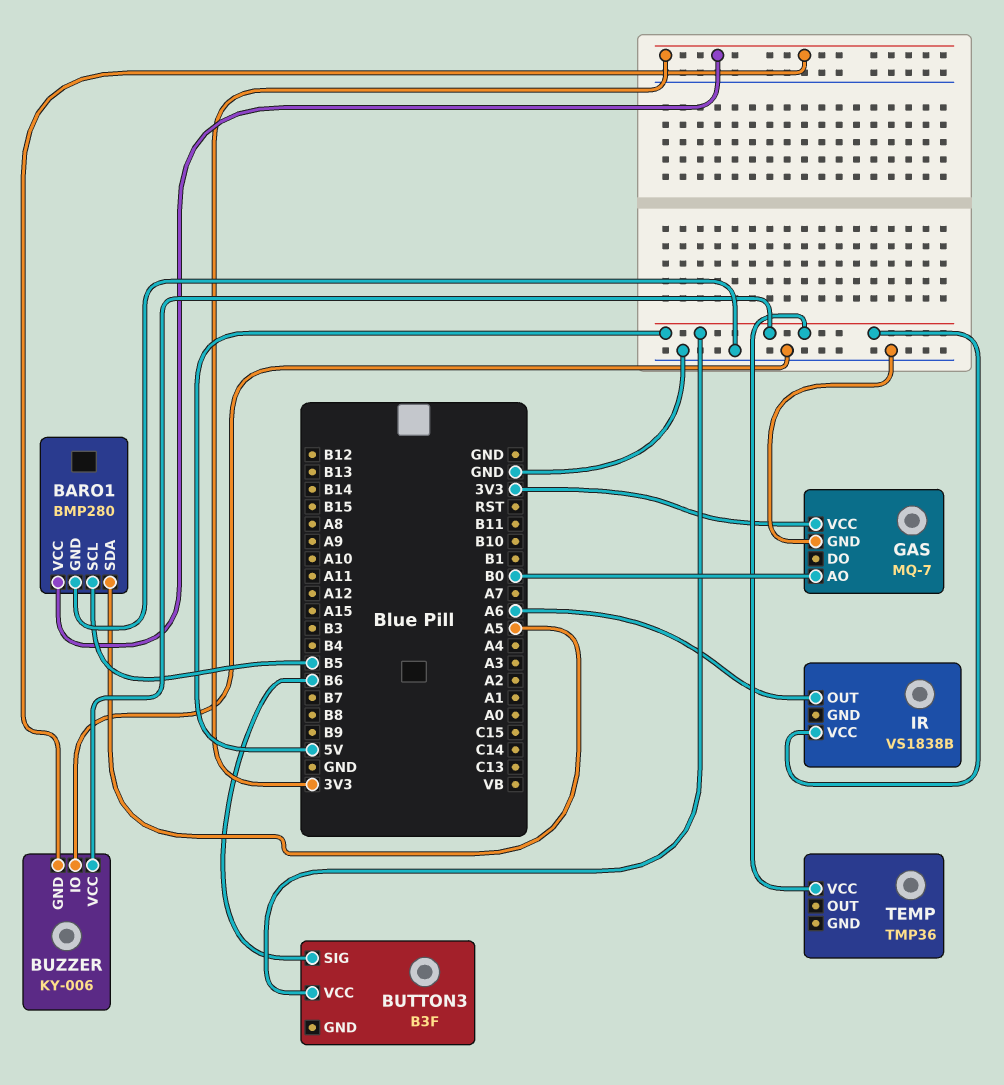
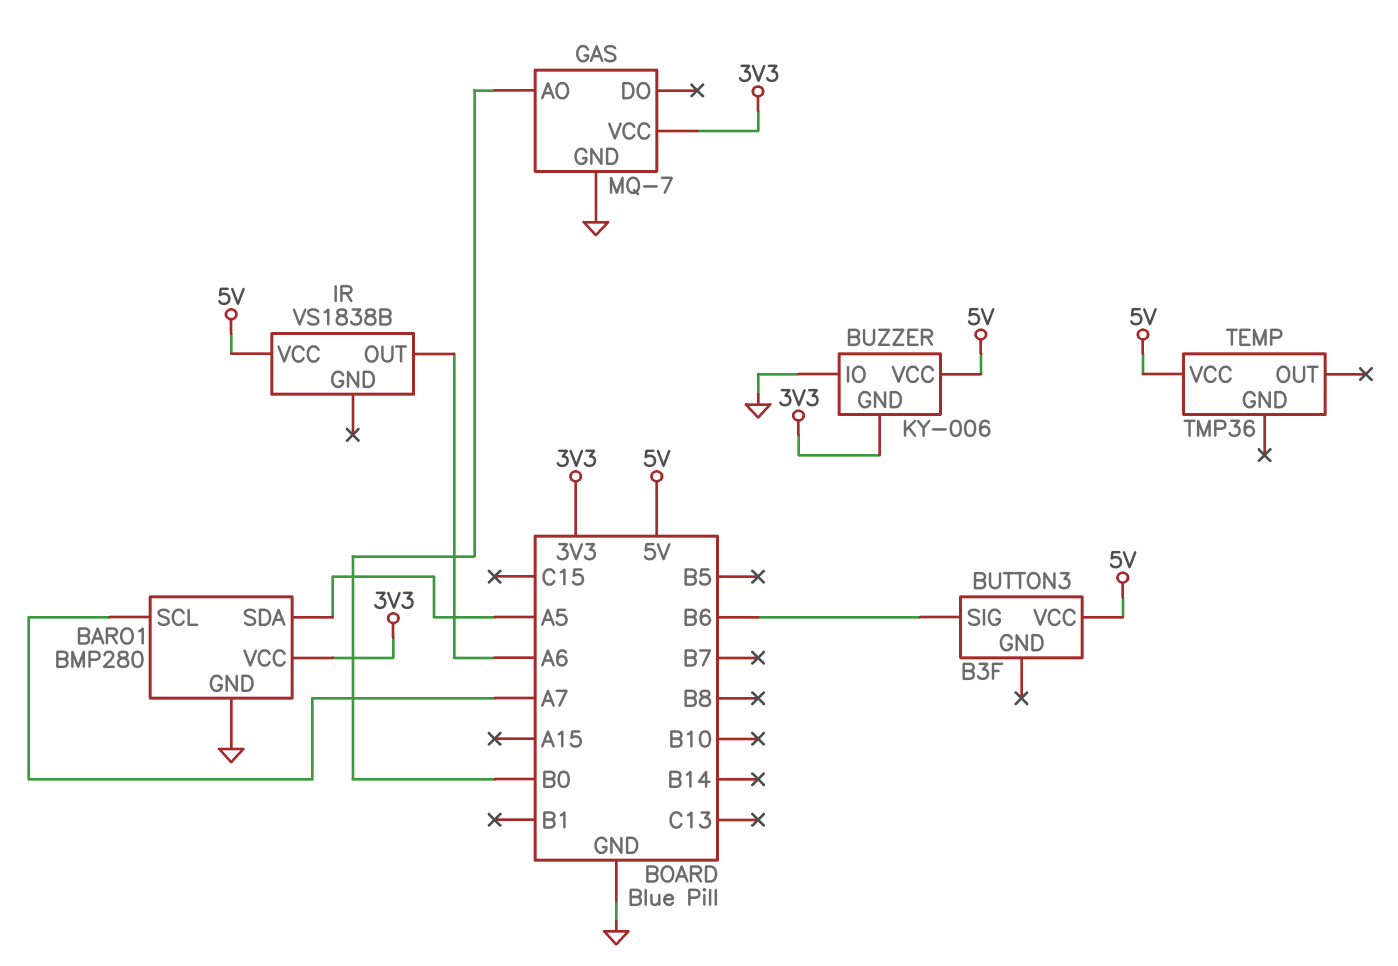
BARO1 pin SCL: B5 -> A7

